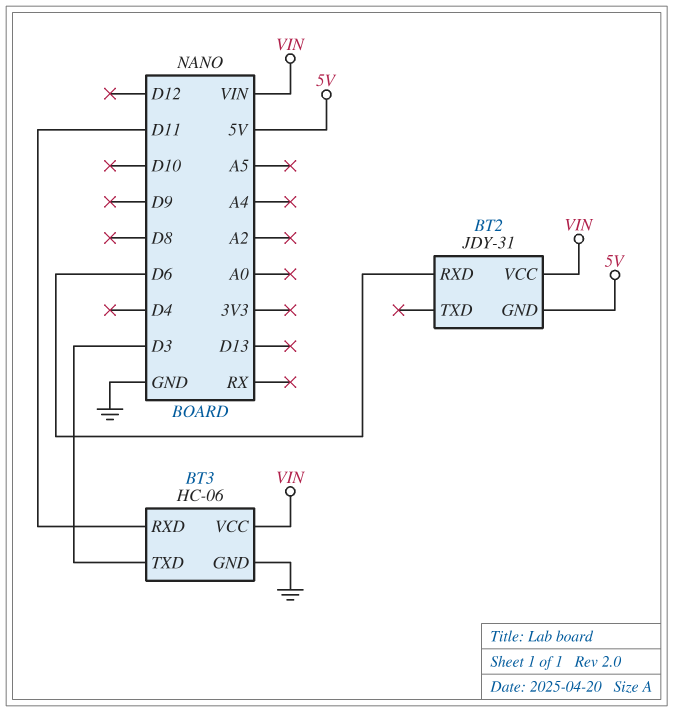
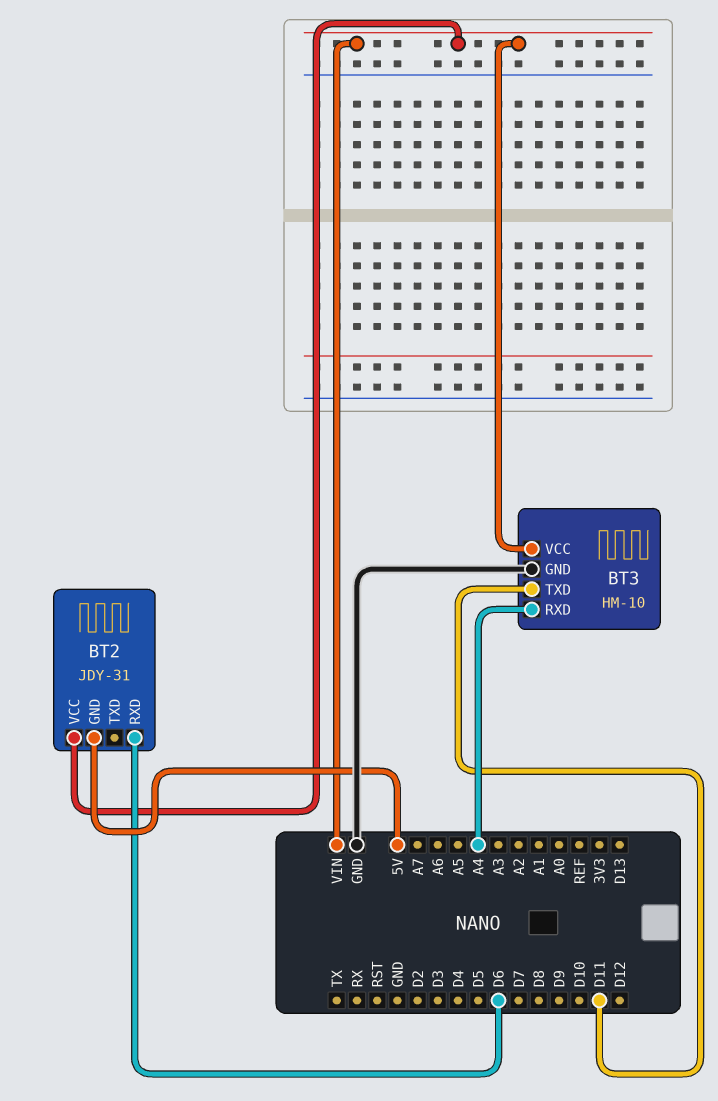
BT3: HC-06 -> HM-10
BT3 pin RXD: D11 -> A4
BT3 pin TXD: D3 -> D11

